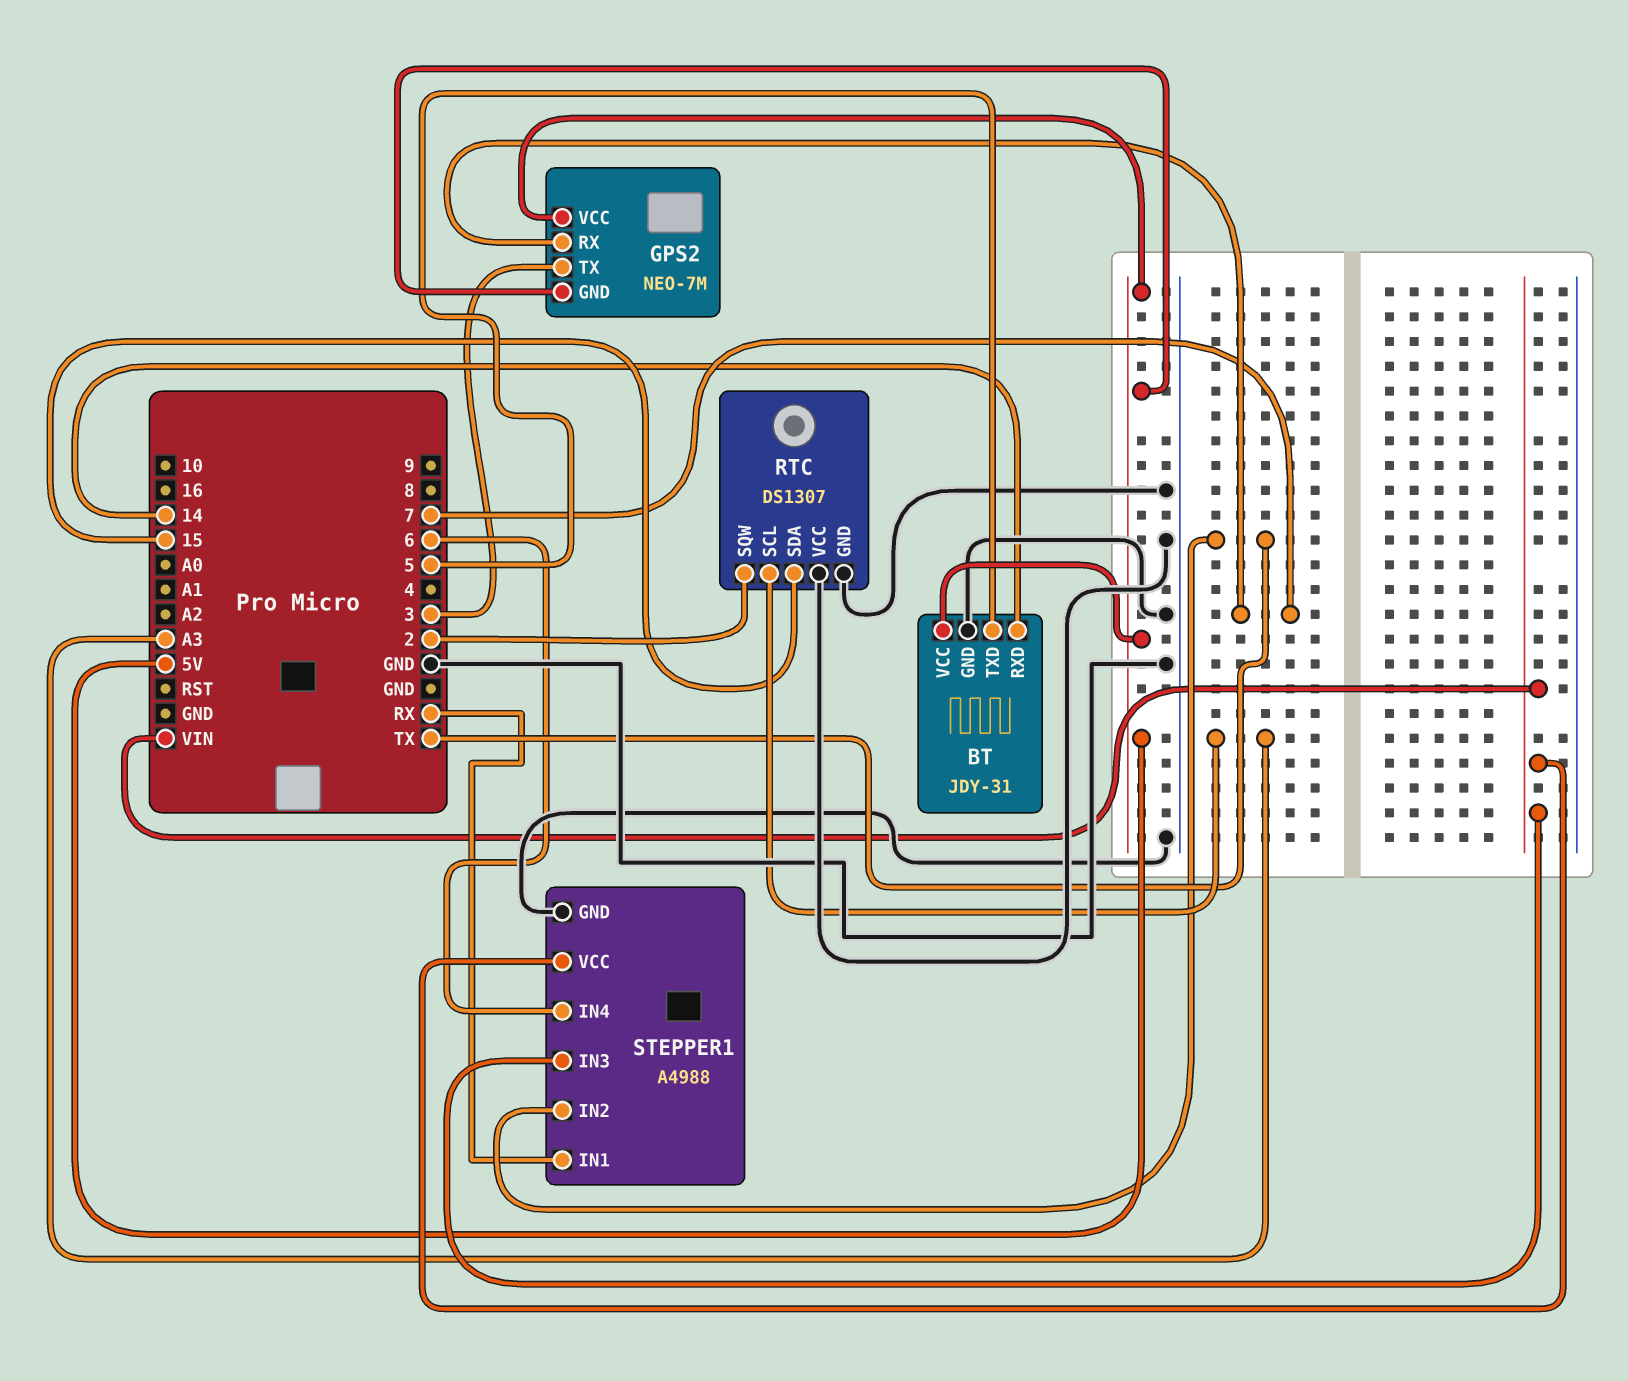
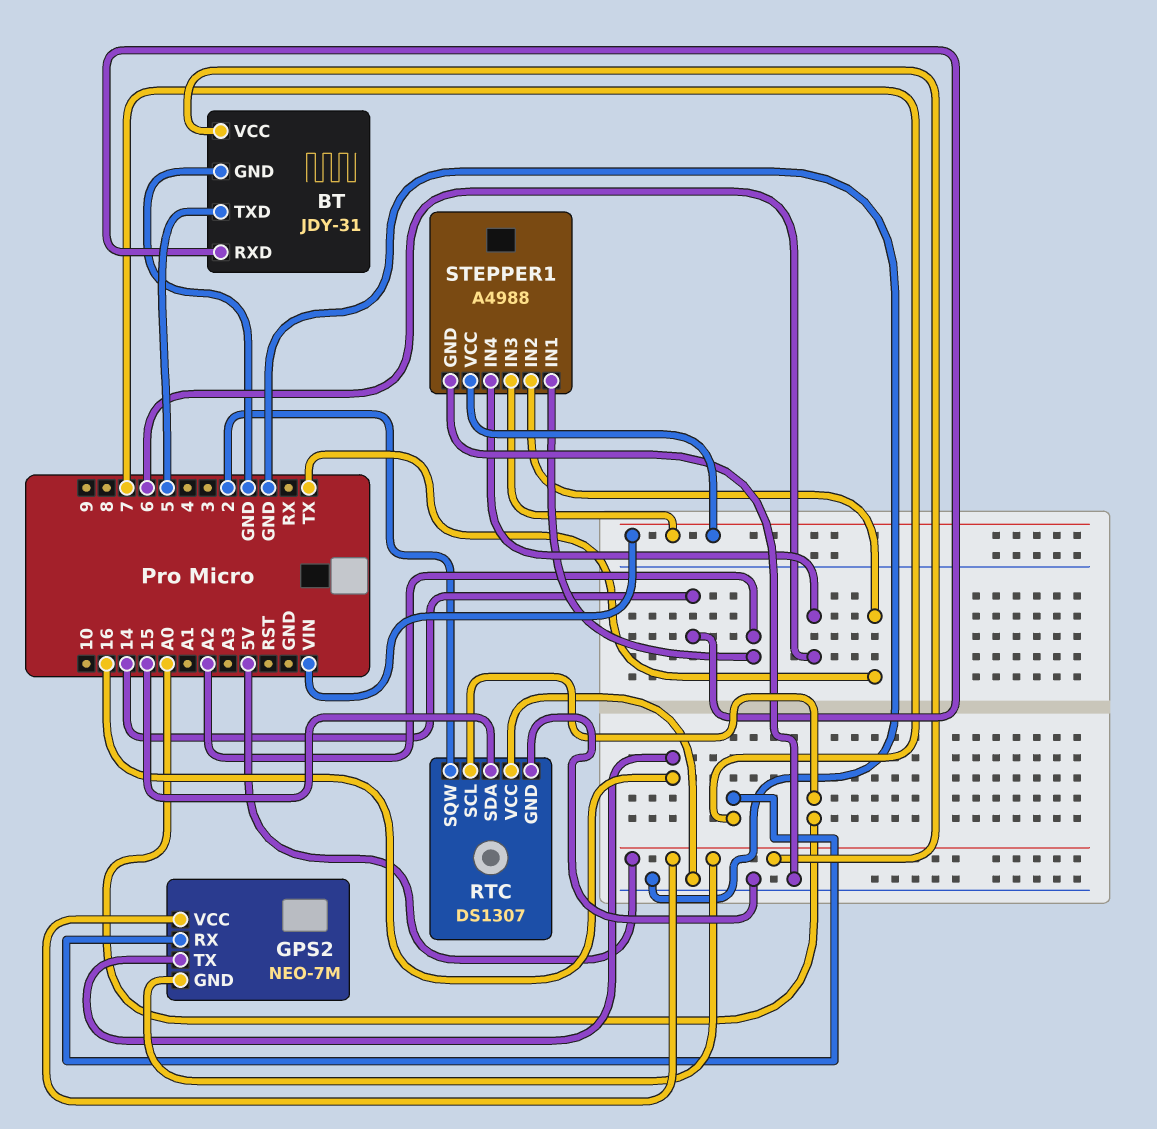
GPS2 pin TX: 3 -> 16
RTC pin SCL: A3 -> A0
STEPPER1 pin IN1: RX -> A2

